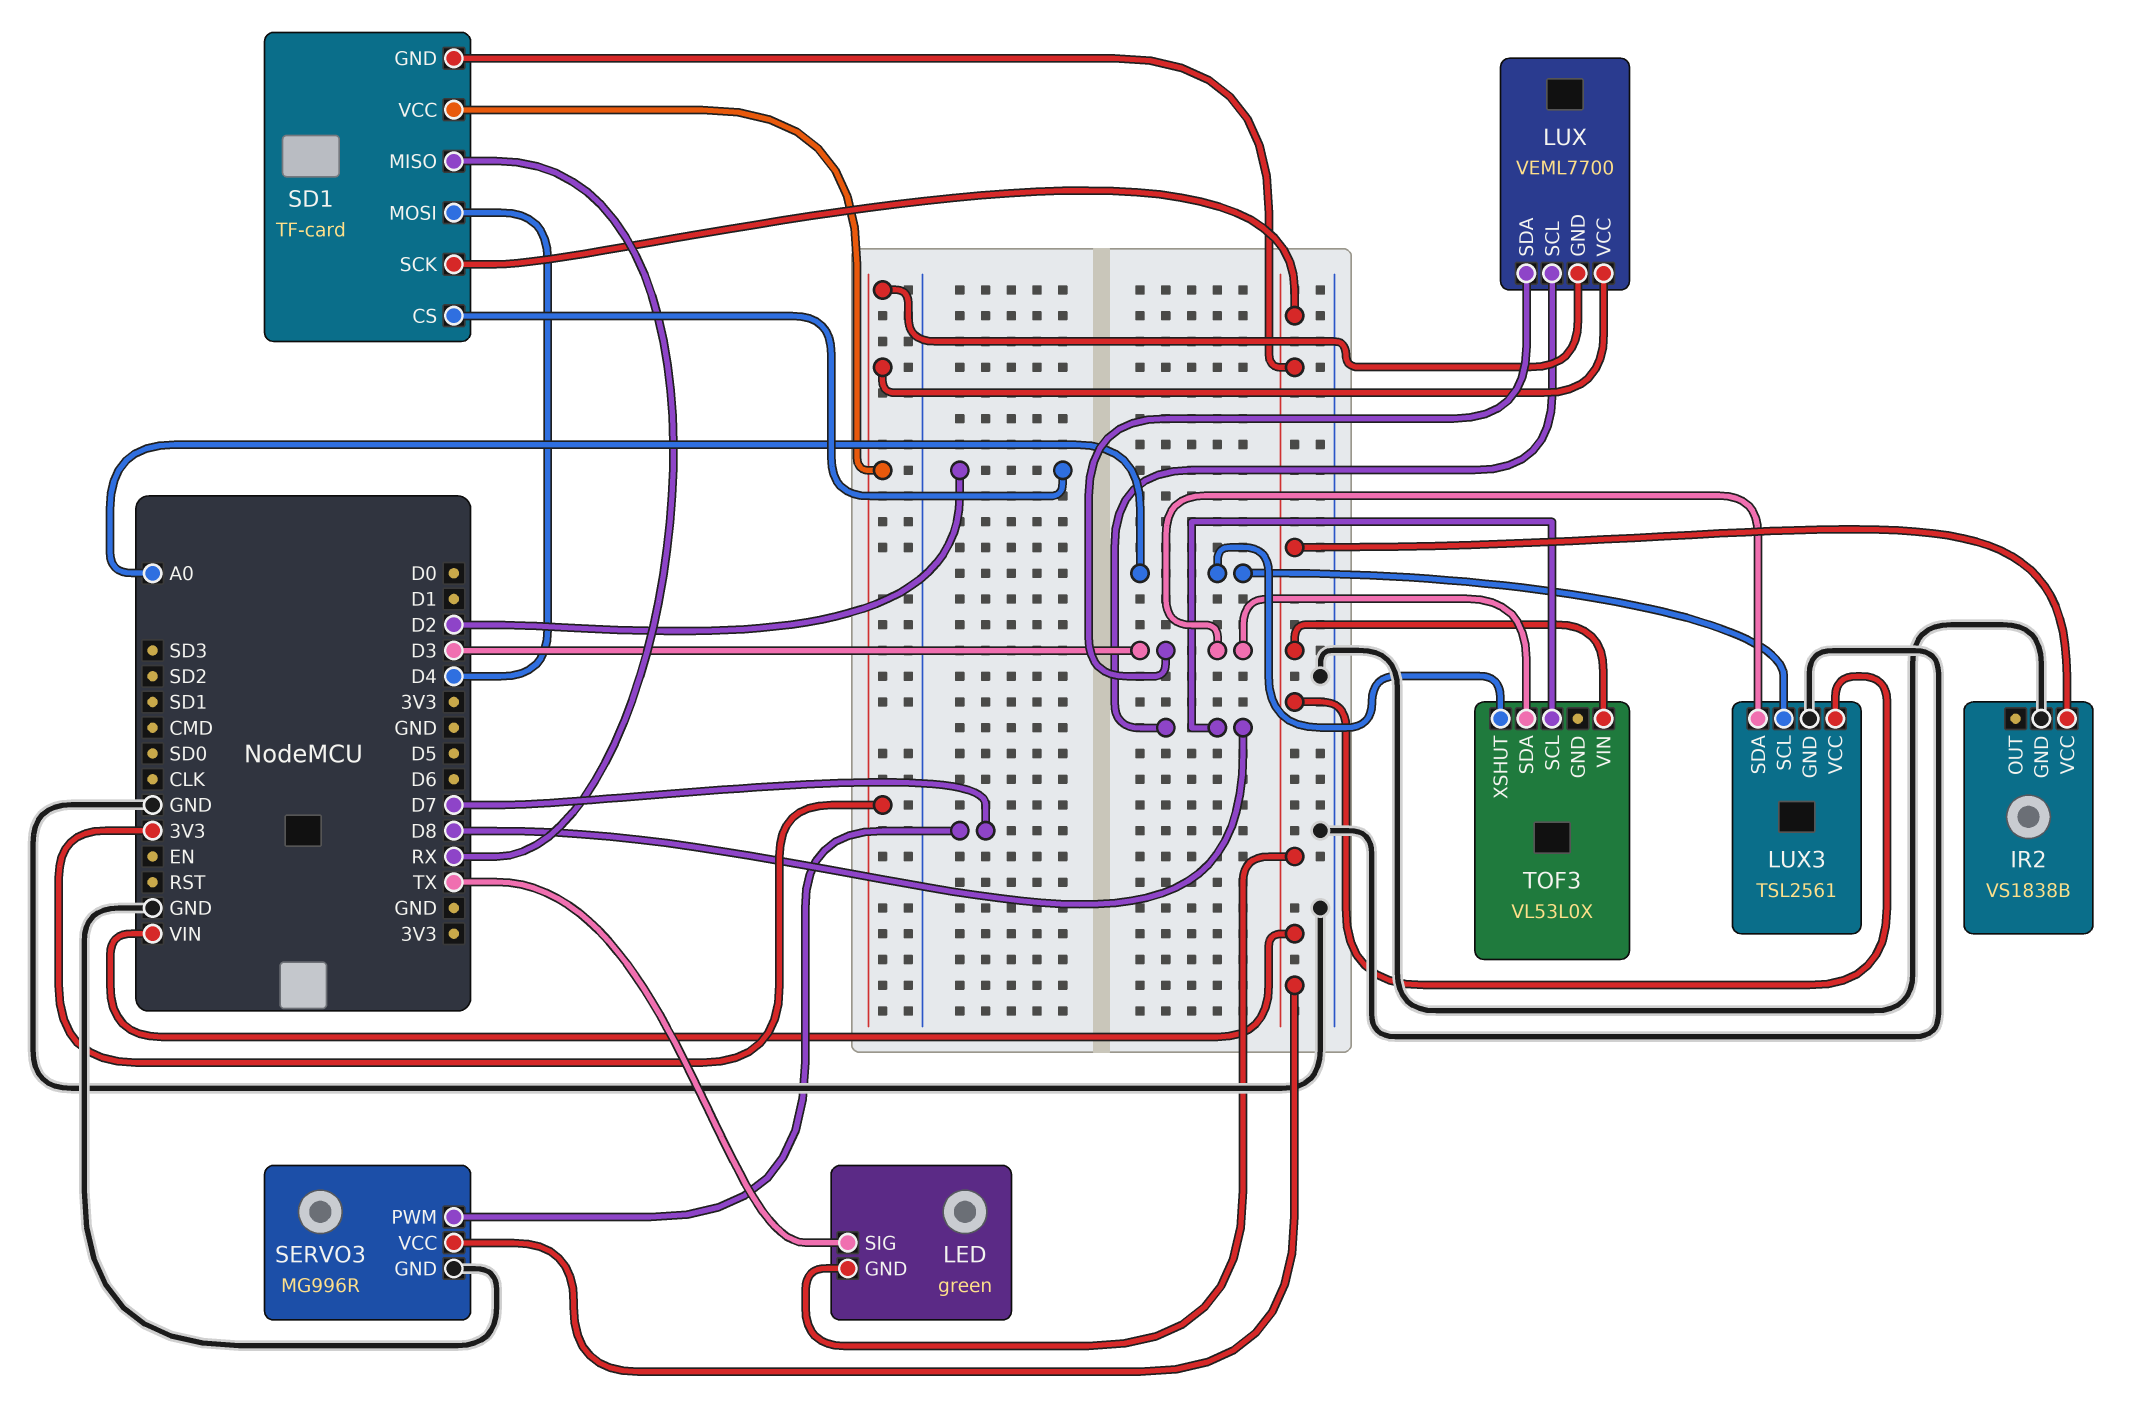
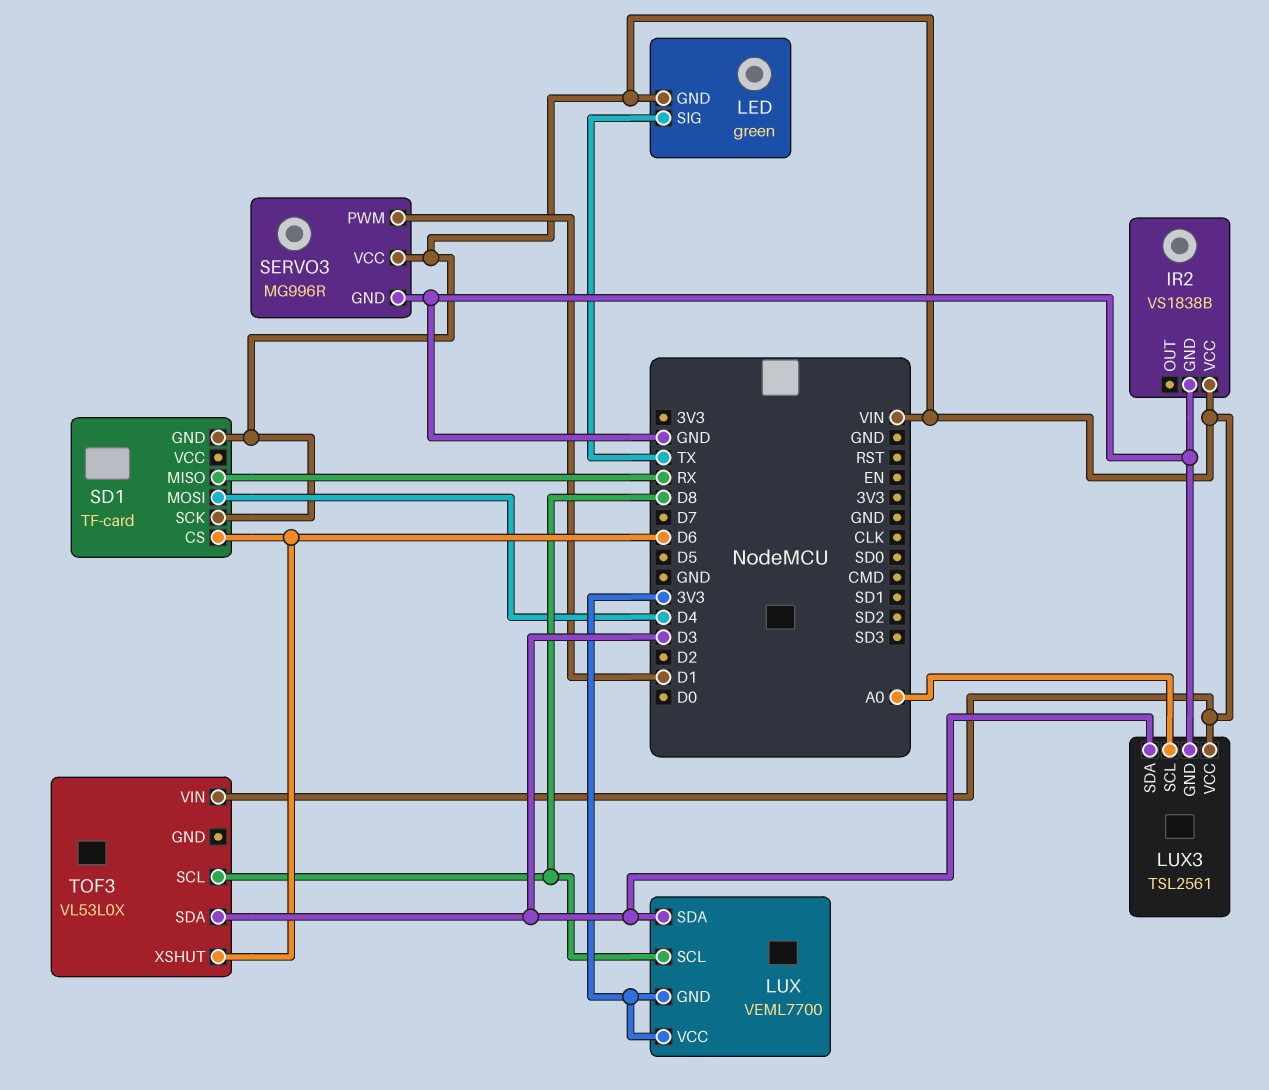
SD1 pin CS: D2 -> D6
SD1 pin VCC: 3V3 -> none
SERVO3 pin PWM: D7 -> D1
TOF3 pin XSHUT: A0 -> D6

